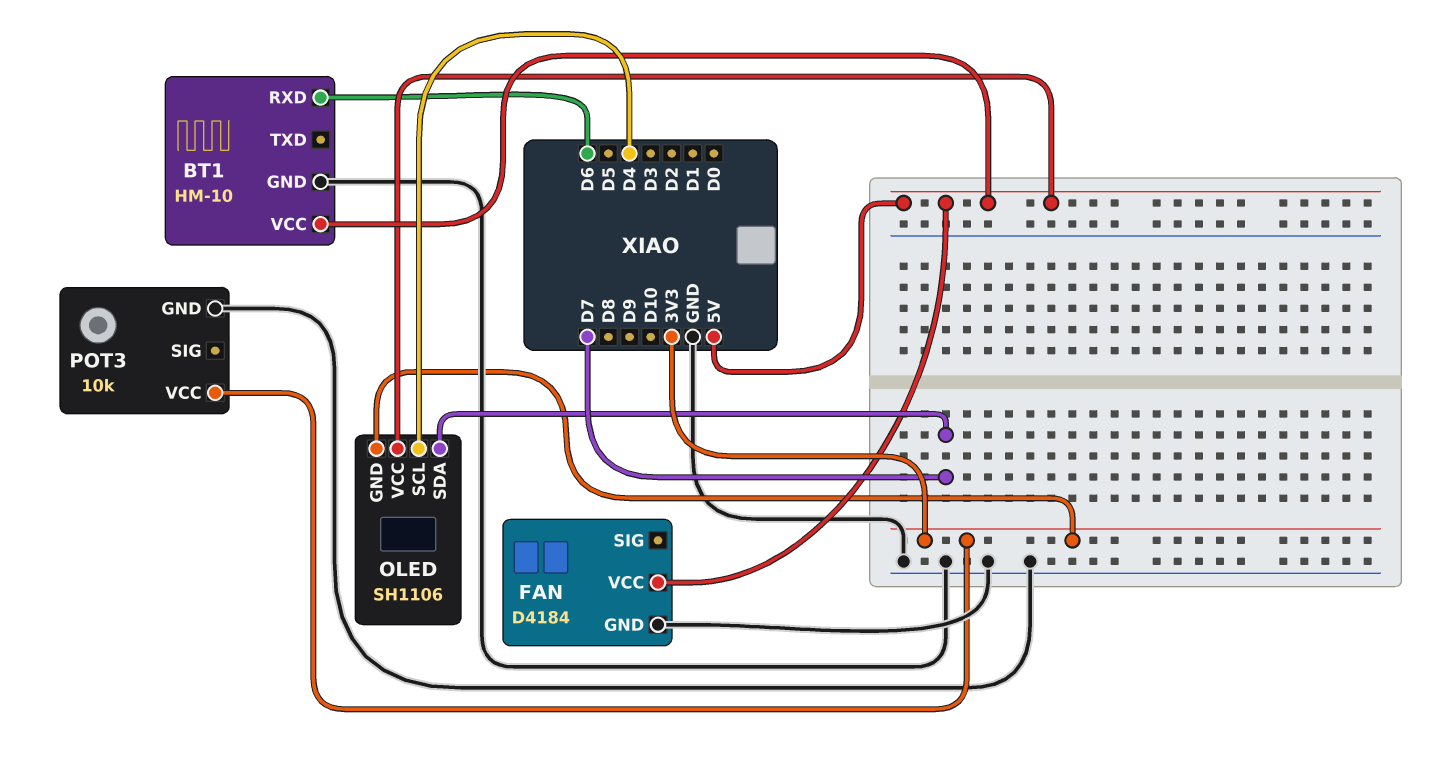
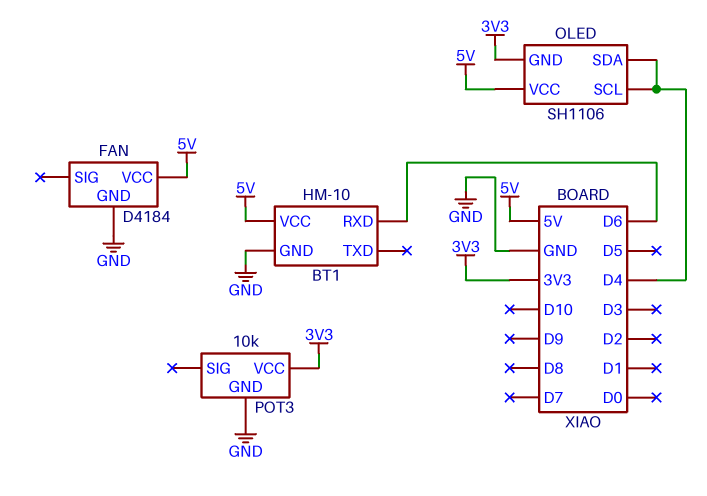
OLED pin SDA: D7 -> D4

